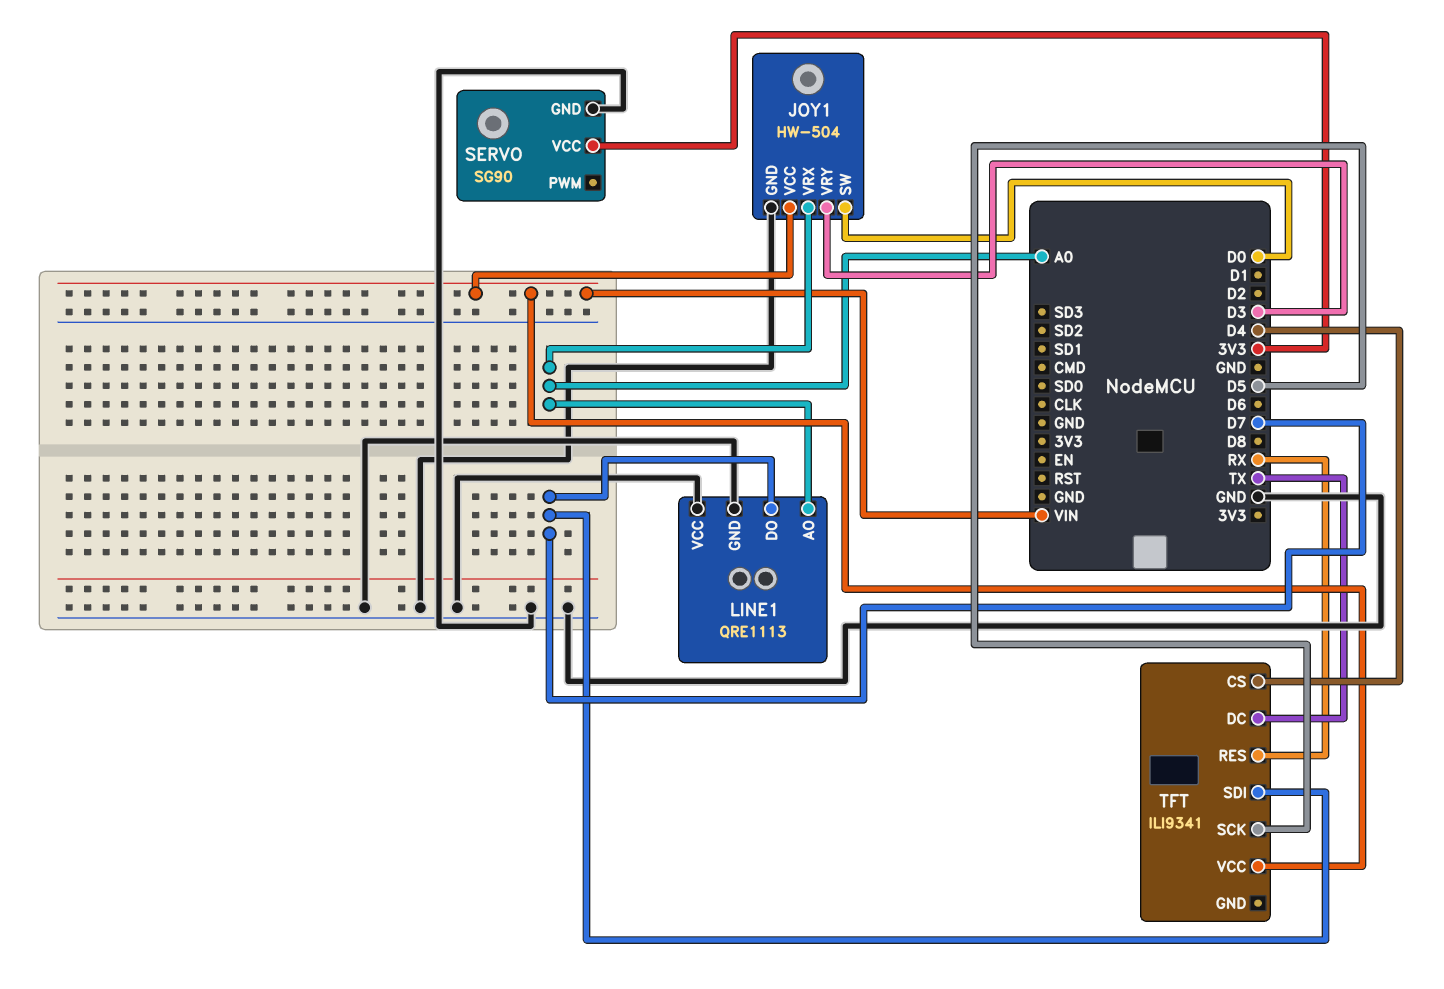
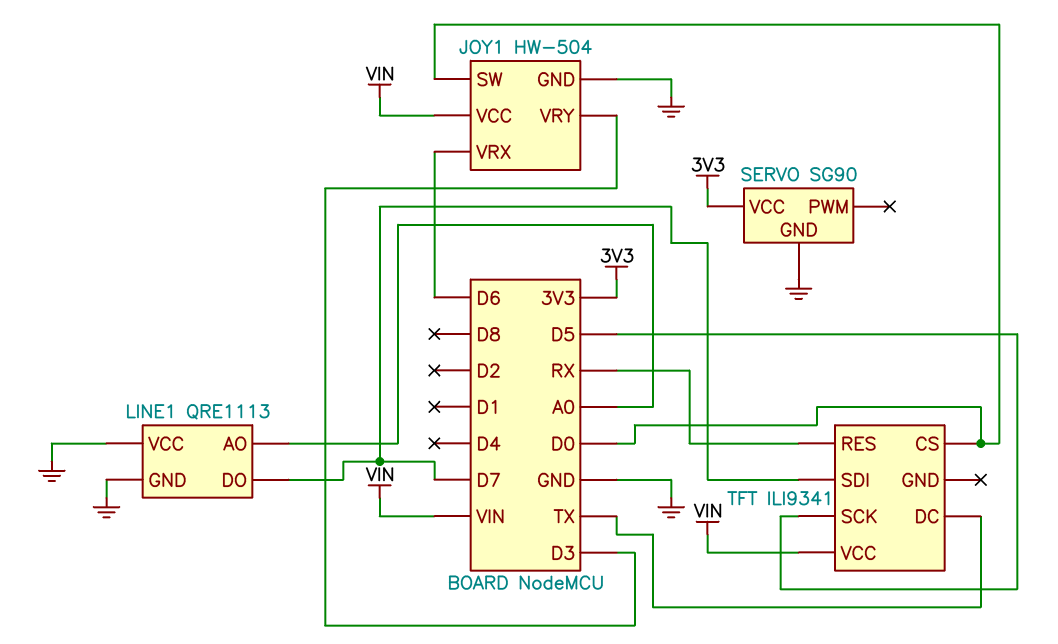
JOY1 pin VRX: A0 -> D6
TFT pin CS: D4 -> D0

